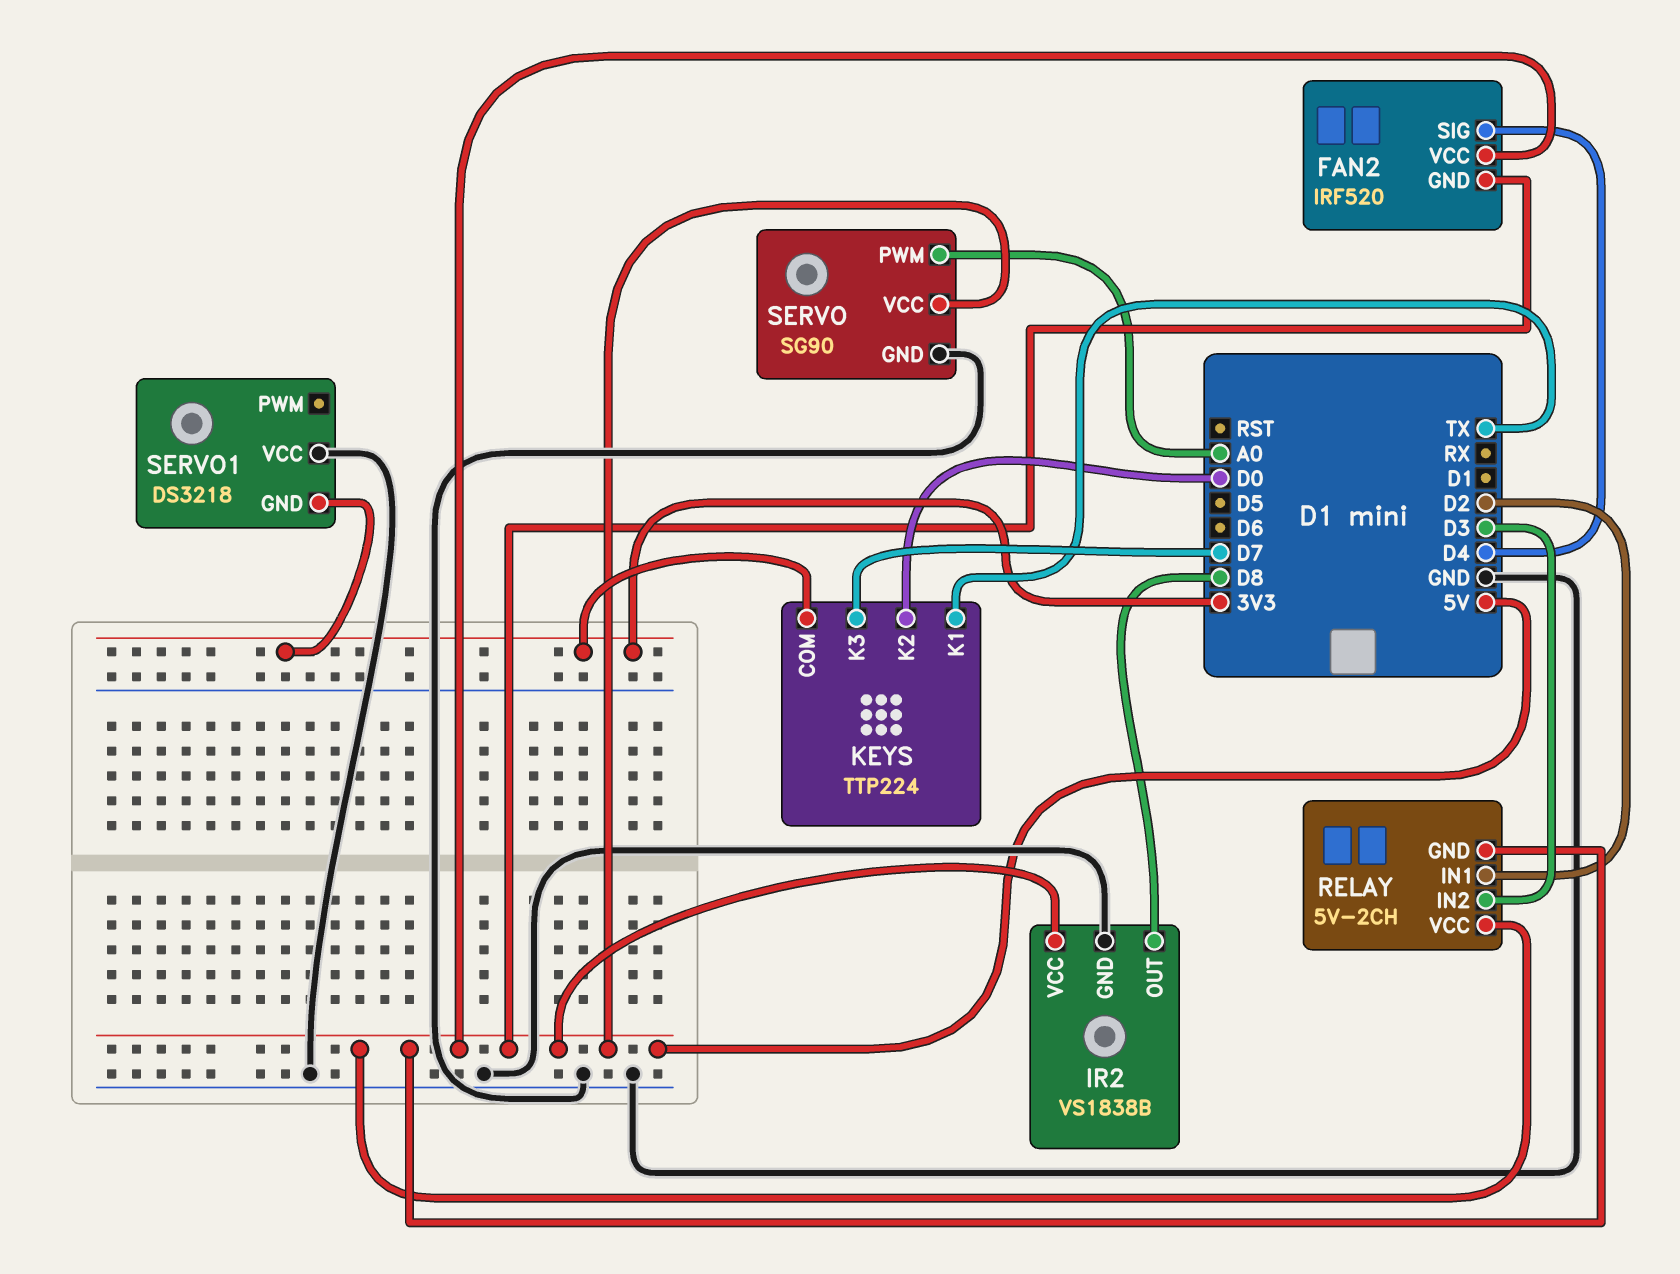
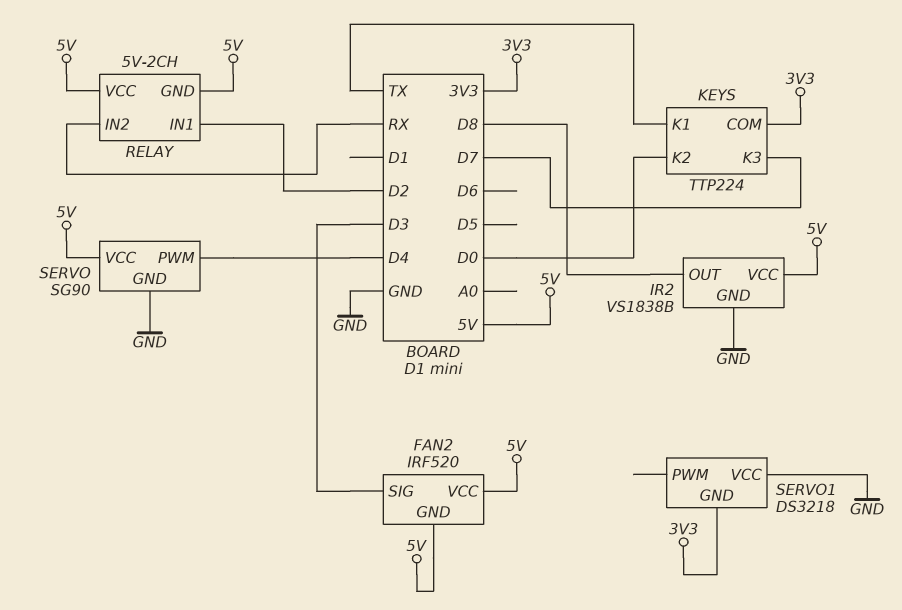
FAN2 pin SIG: D4 -> D3
RELAY pin IN2: D3 -> RX
SERVO pin PWM: A0 -> D4

